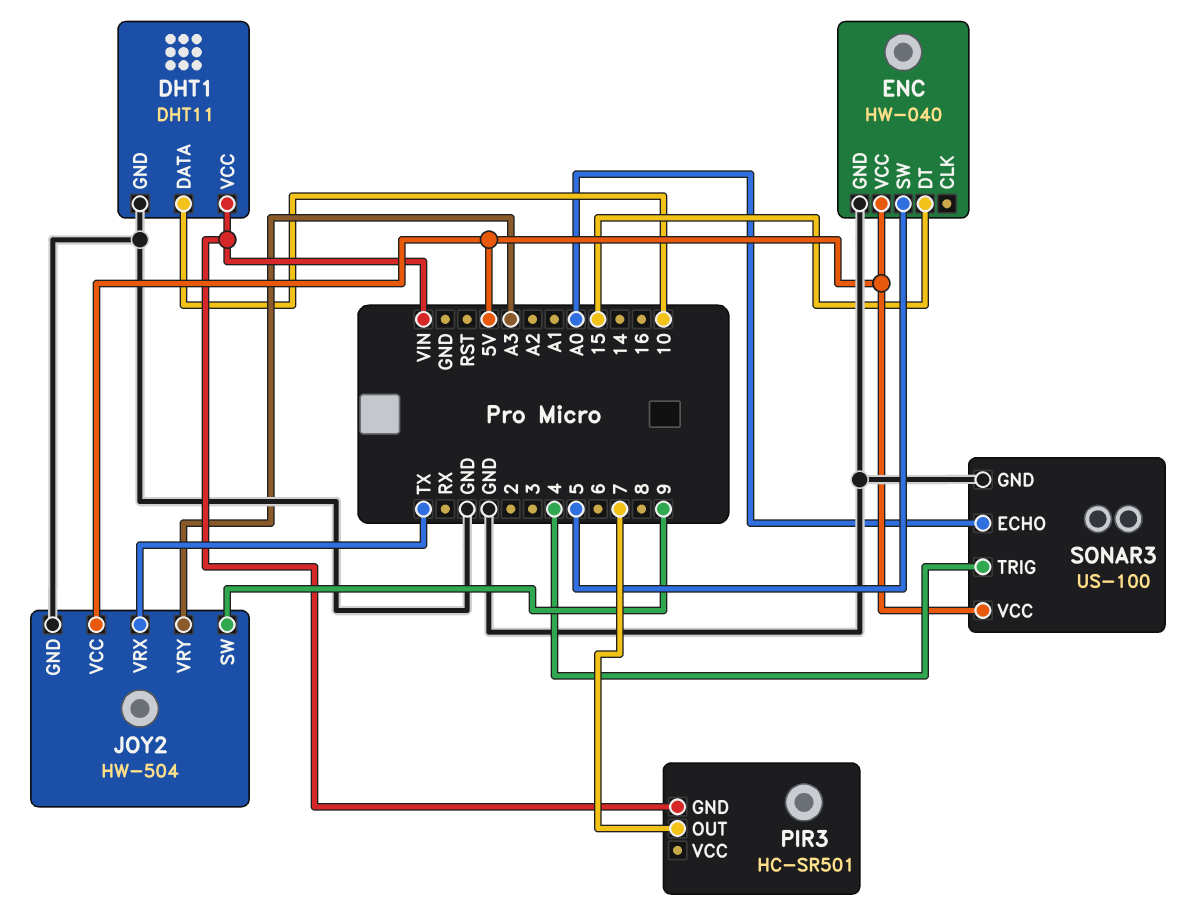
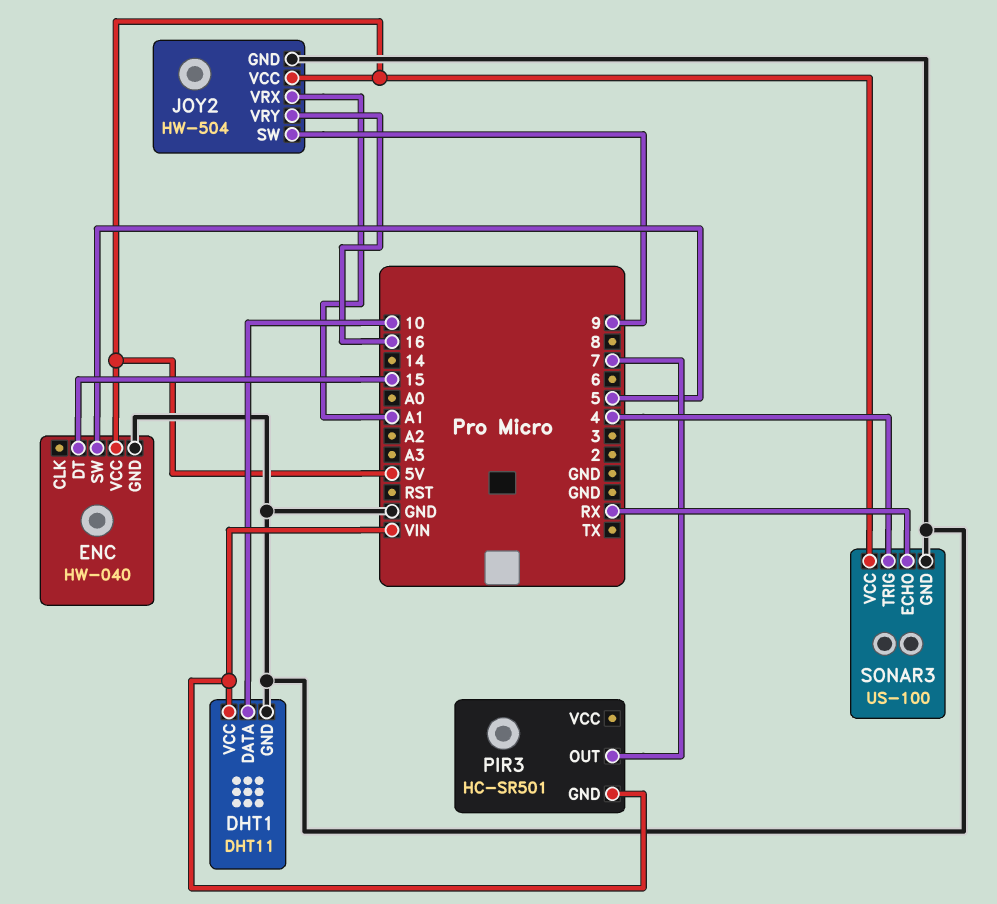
JOY2 pin VRX: TX -> A1
JOY2 pin VRY: A3 -> 16
SONAR3 pin ECHO: A0 -> RX

